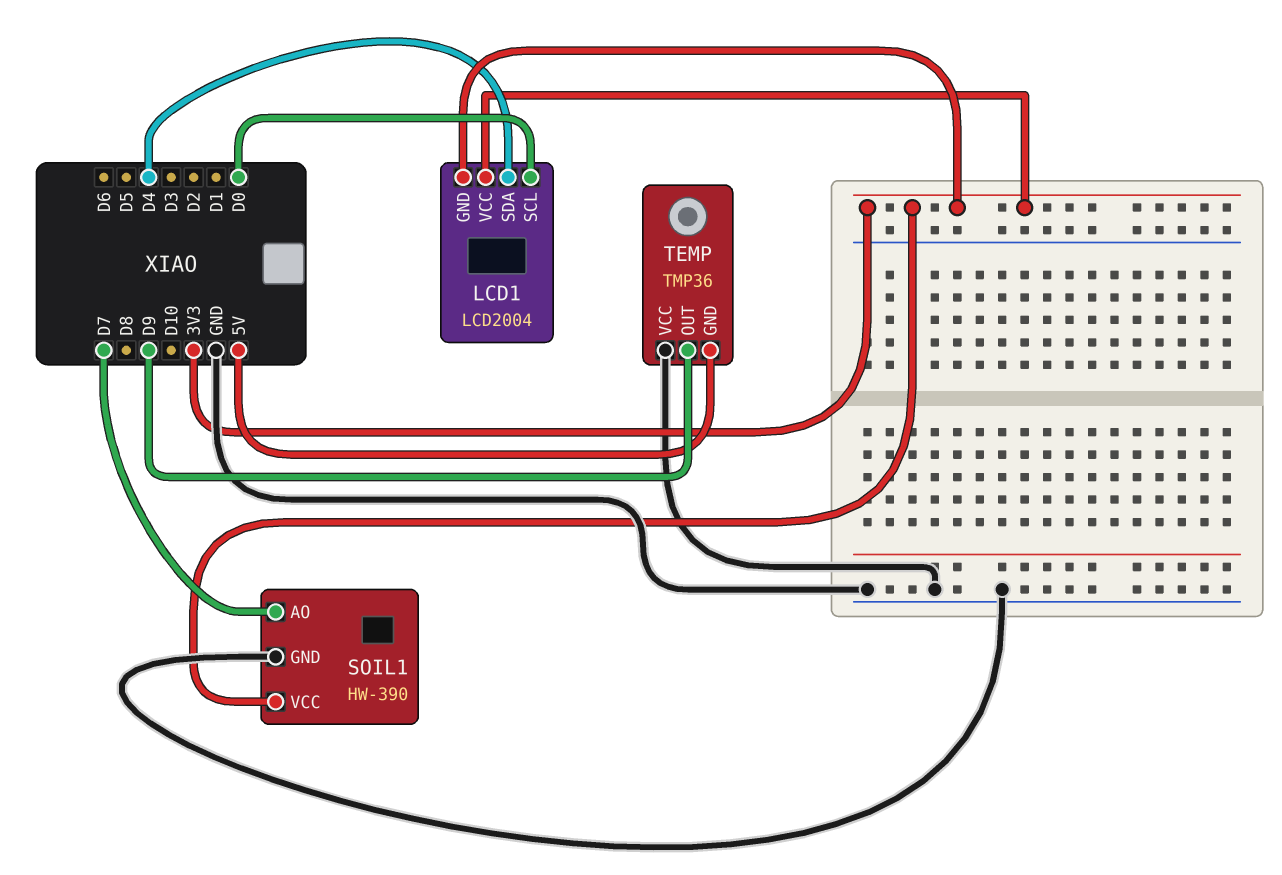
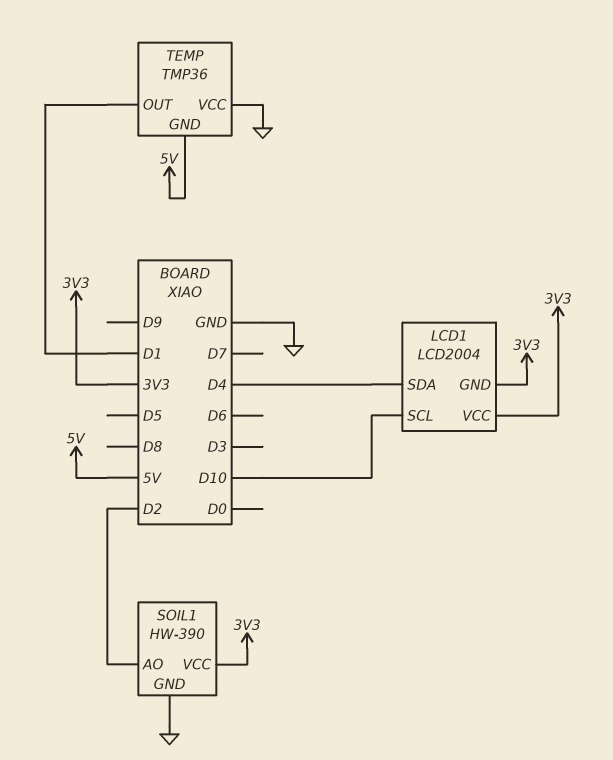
LCD1 pin SCL: D0 -> D10
SOIL1 pin AO: D7 -> D2
TEMP pin OUT: D9 -> D1

